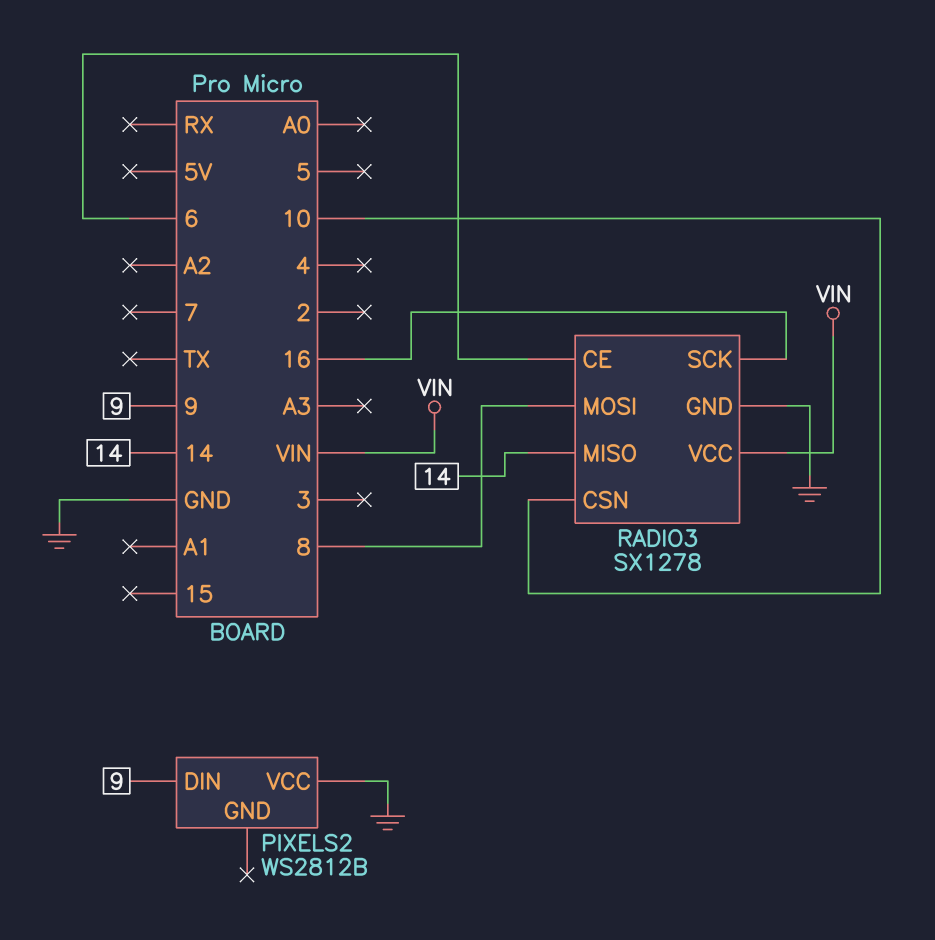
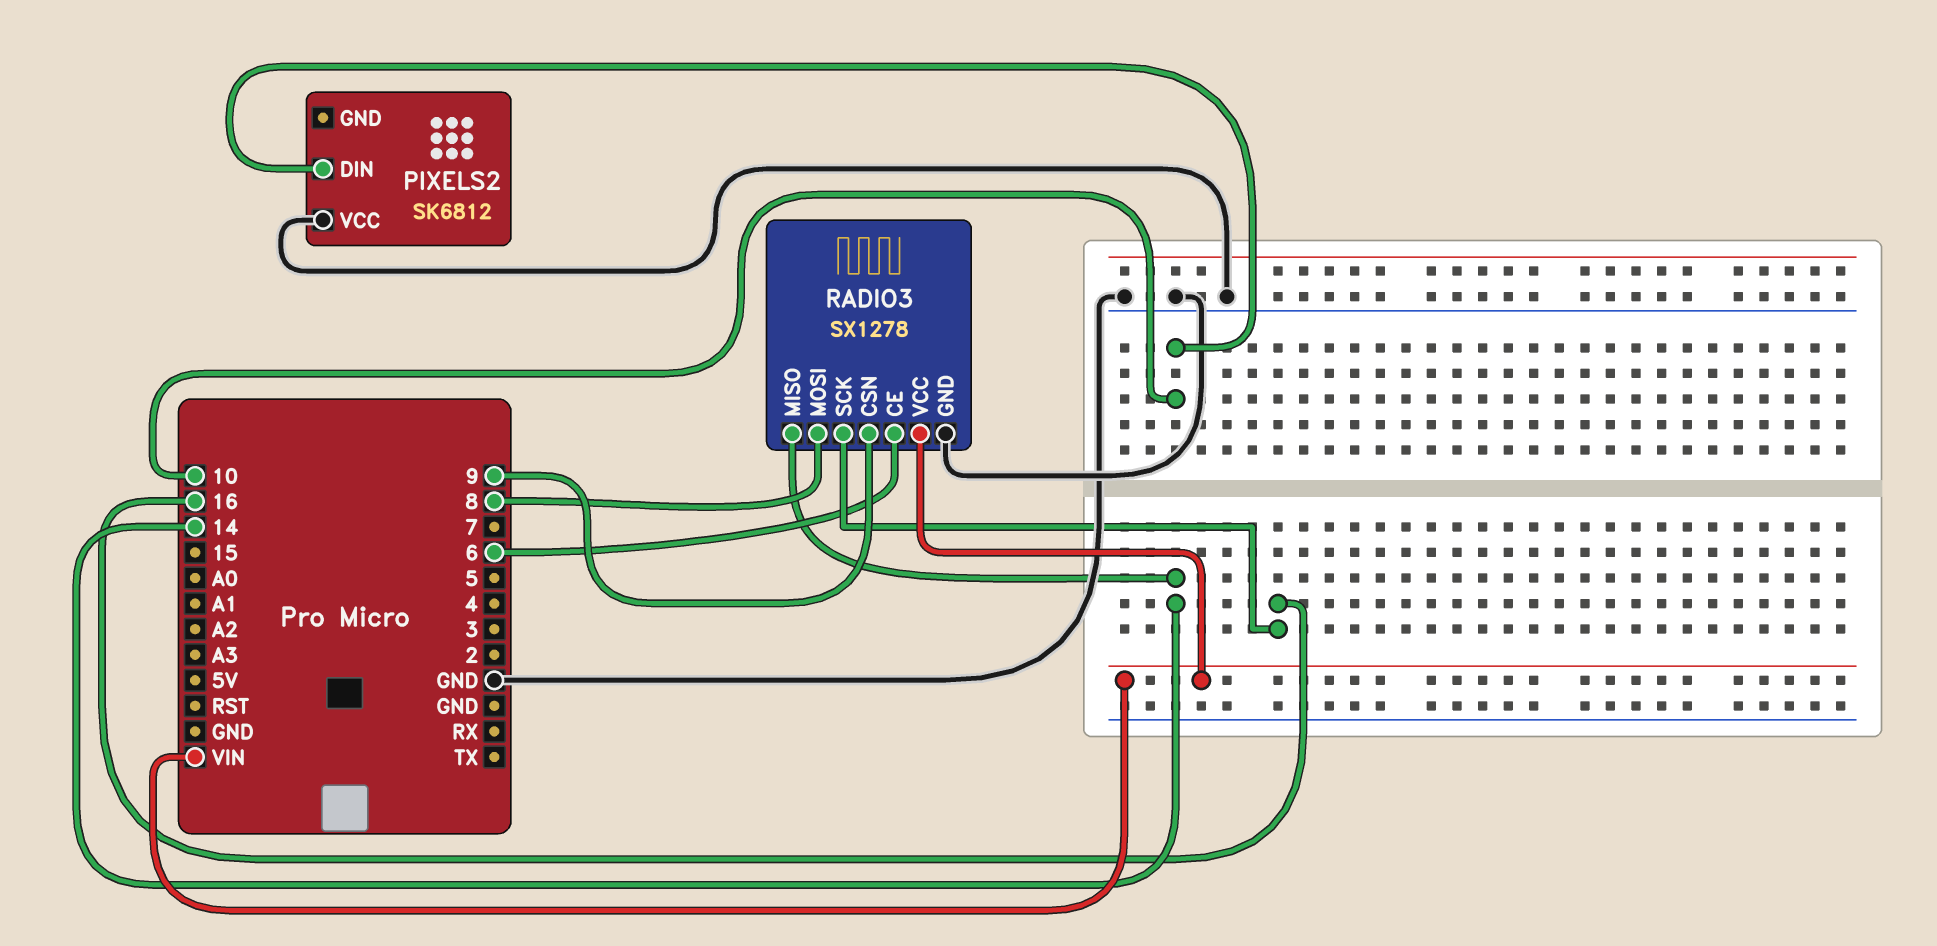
PIXELS2: WS2812B -> SK6812
PIXELS2 pin DIN: 9 -> 10
RADIO3 pin CSN: 10 -> 9

